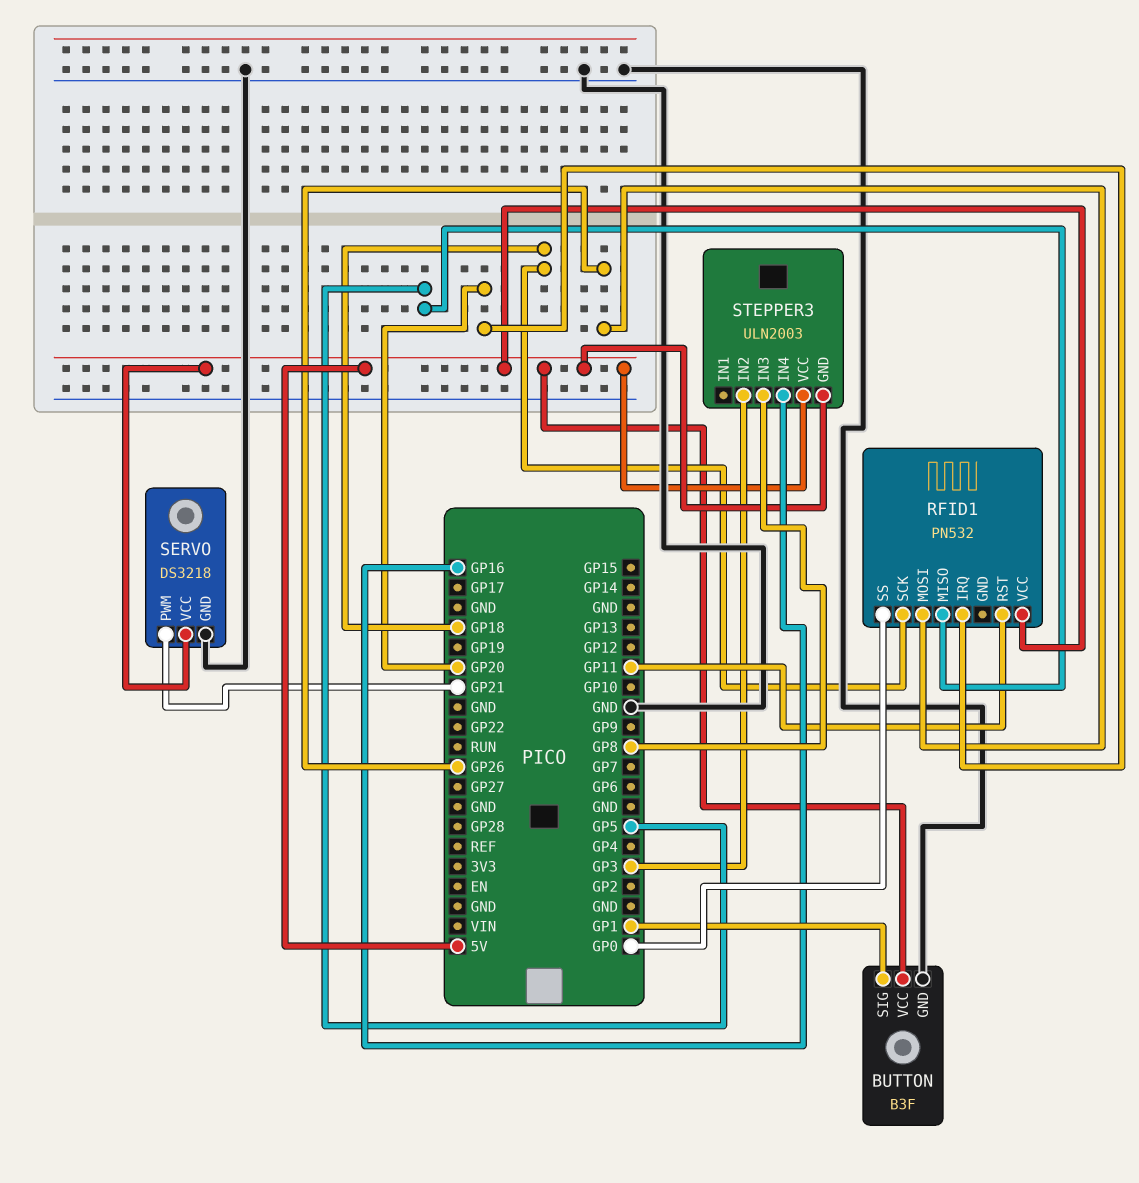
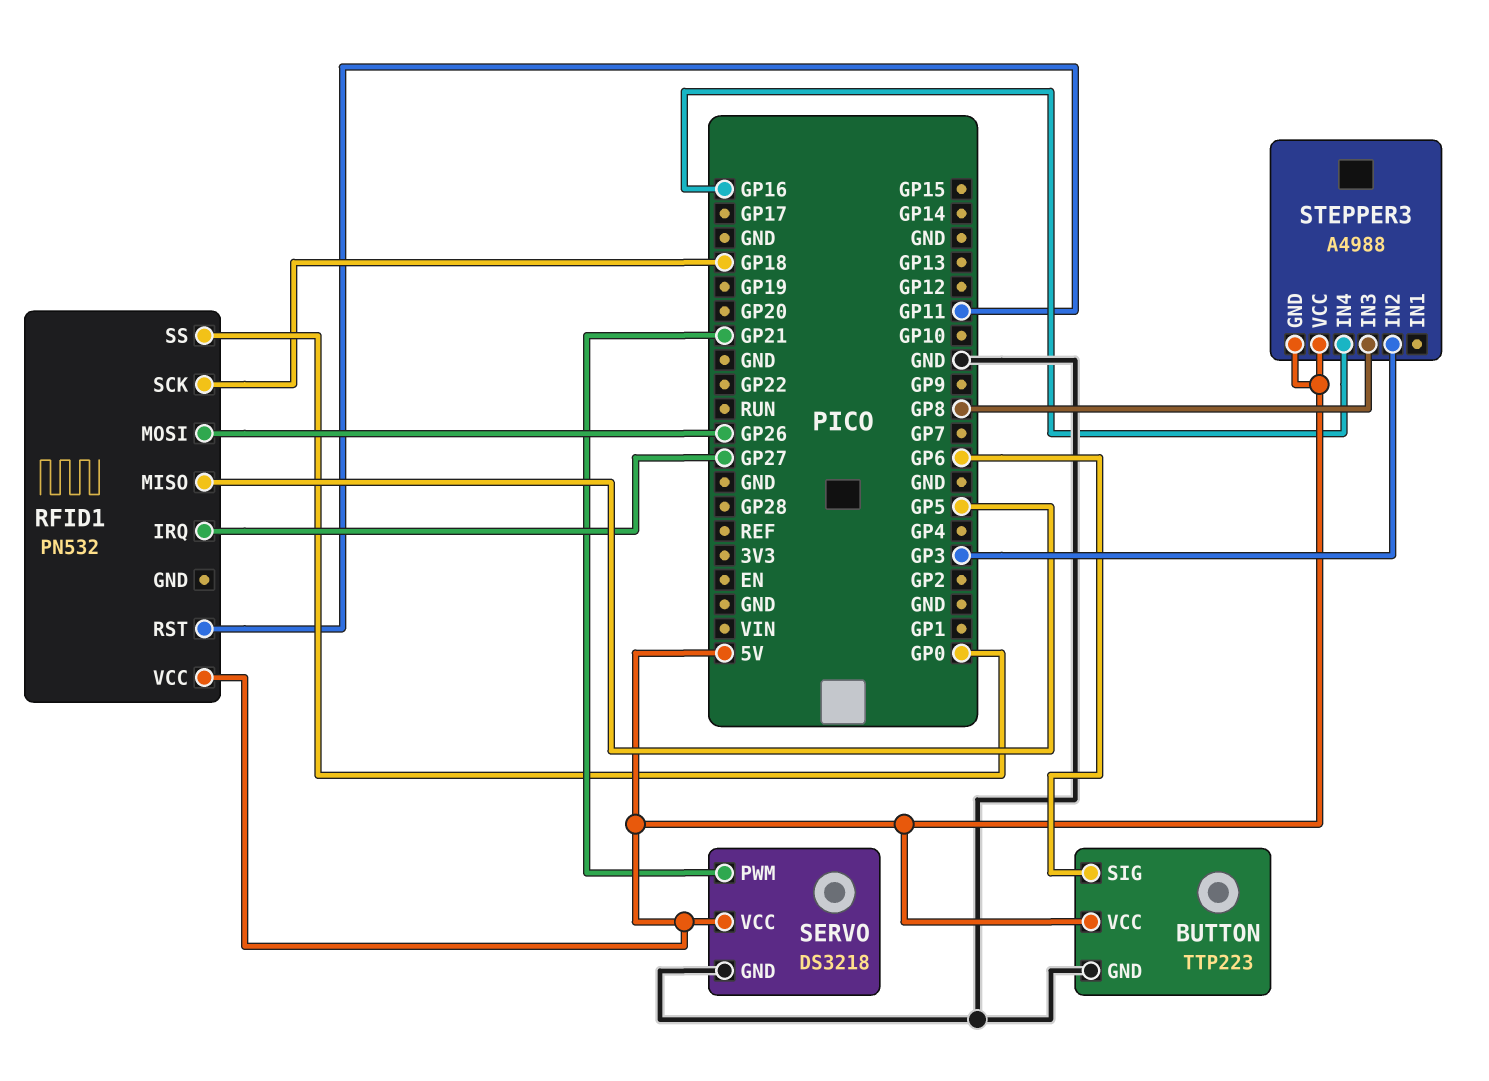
BUTTON: B3F -> TTP223
BUTTON pin SIG: GP1 -> GP6
RFID1 pin IRQ: GP20 -> GP27
STEPPER3: ULN2003 -> A4988

